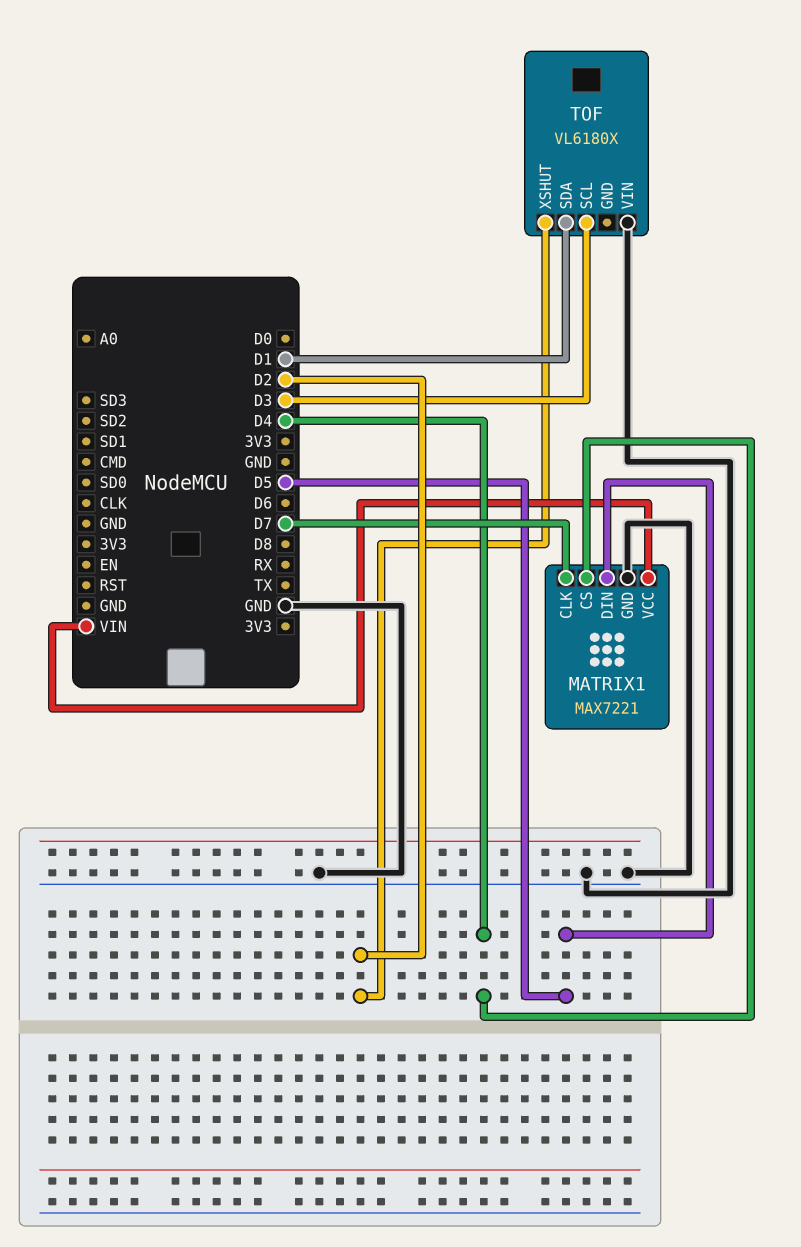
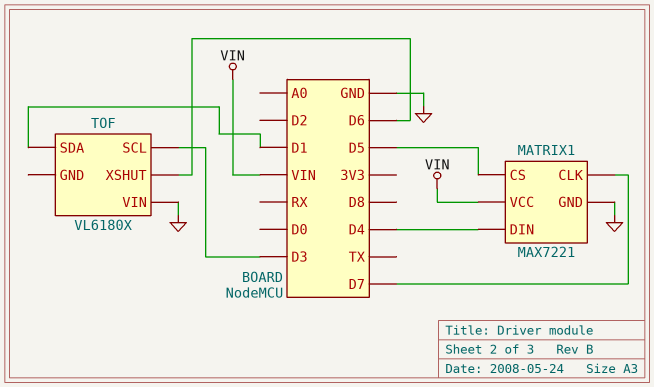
MATRIX1 pin CS: D4 -> D5
MATRIX1 pin DIN: D5 -> D4
TOF pin XSHUT: D2 -> D6

